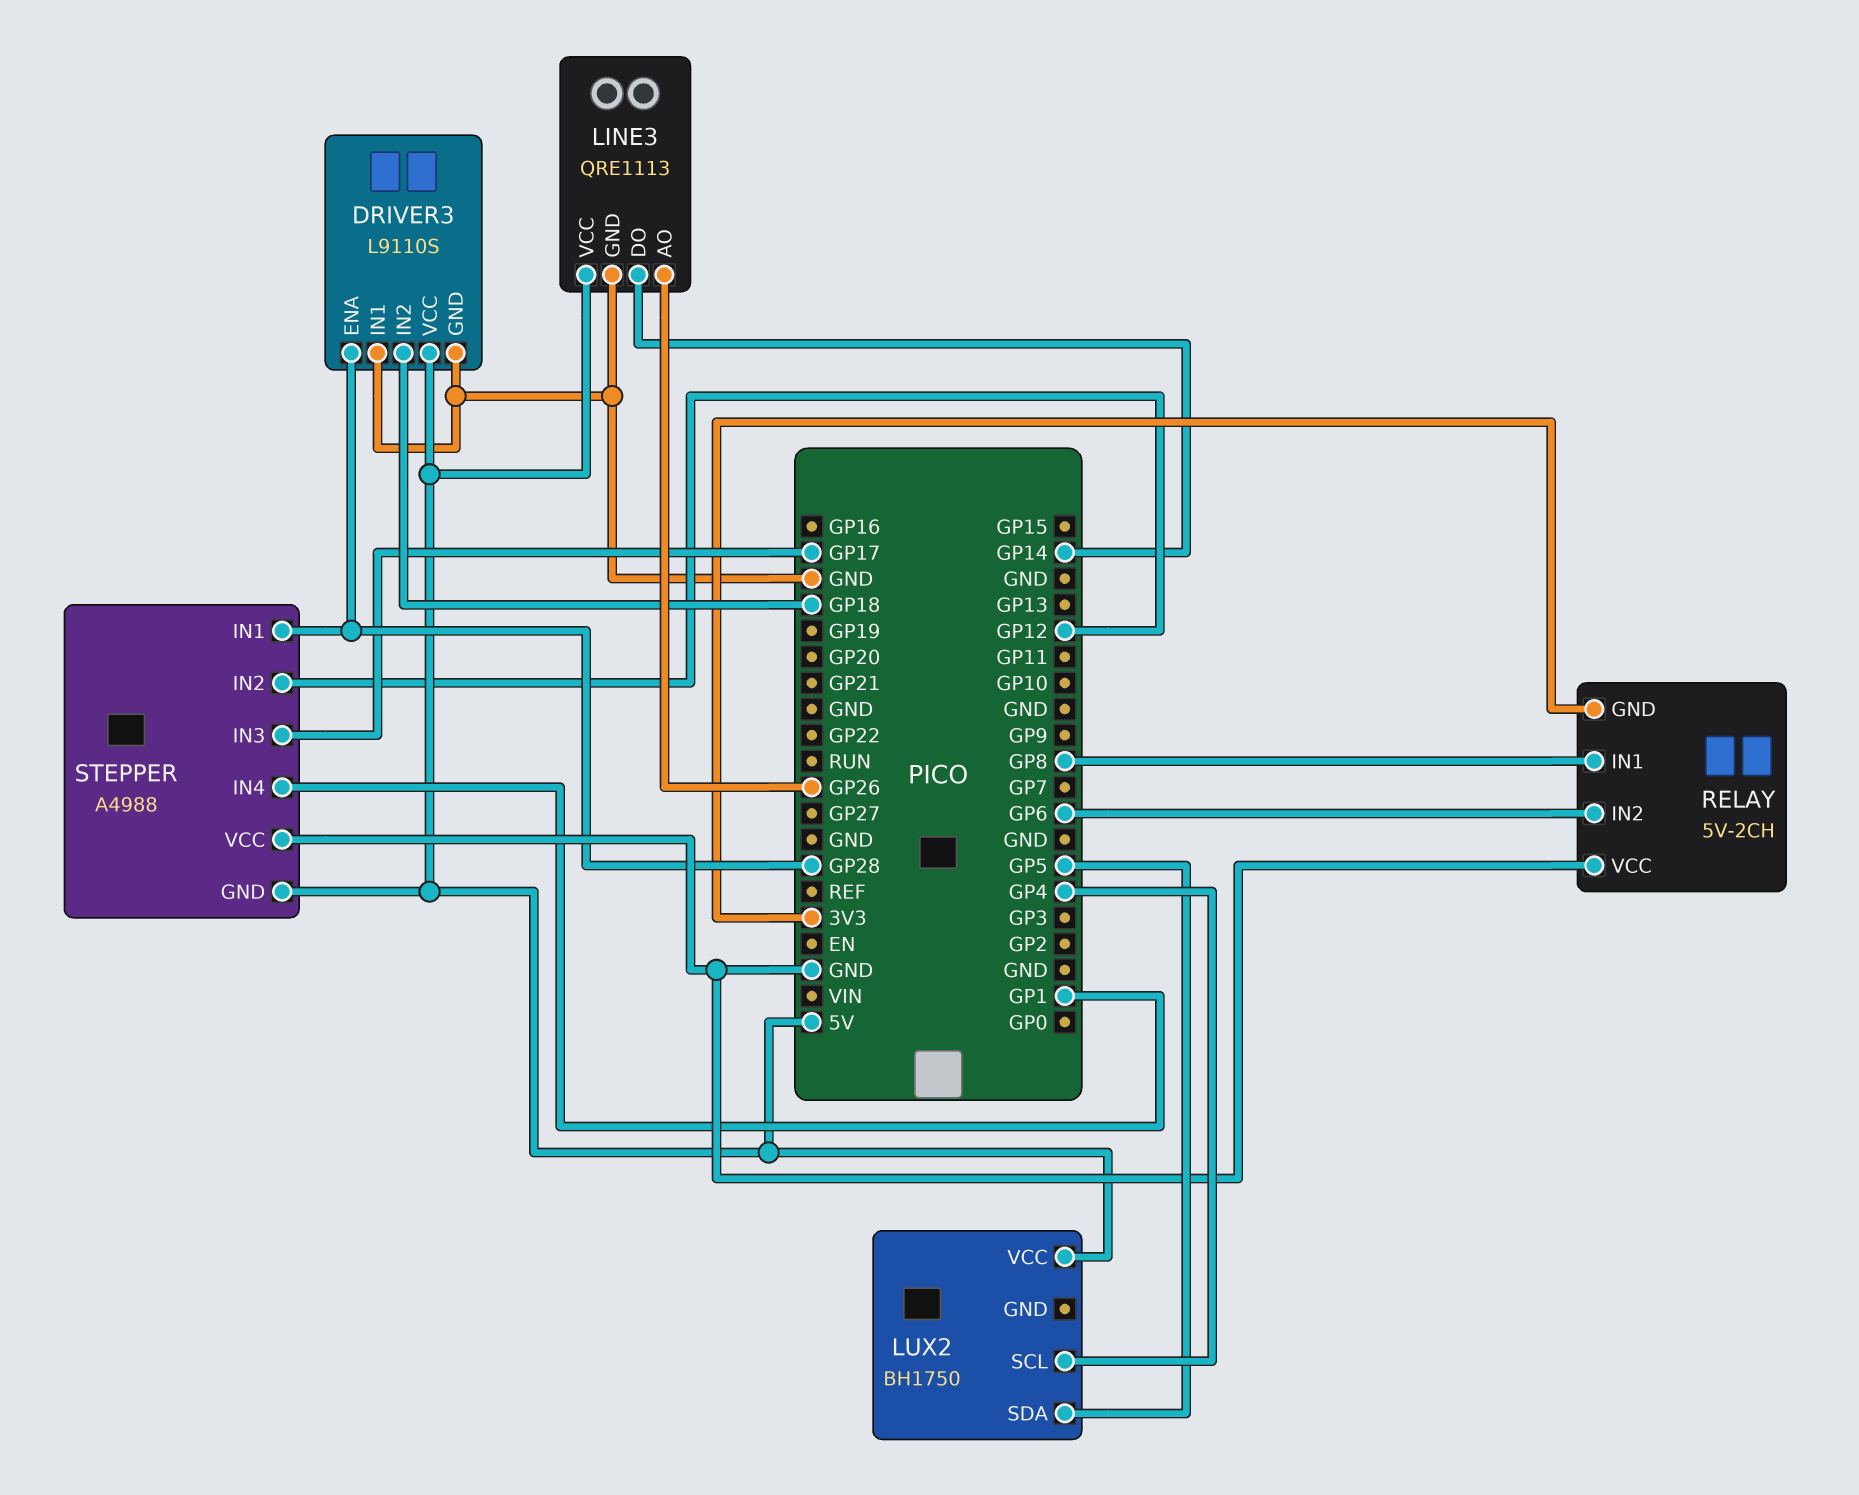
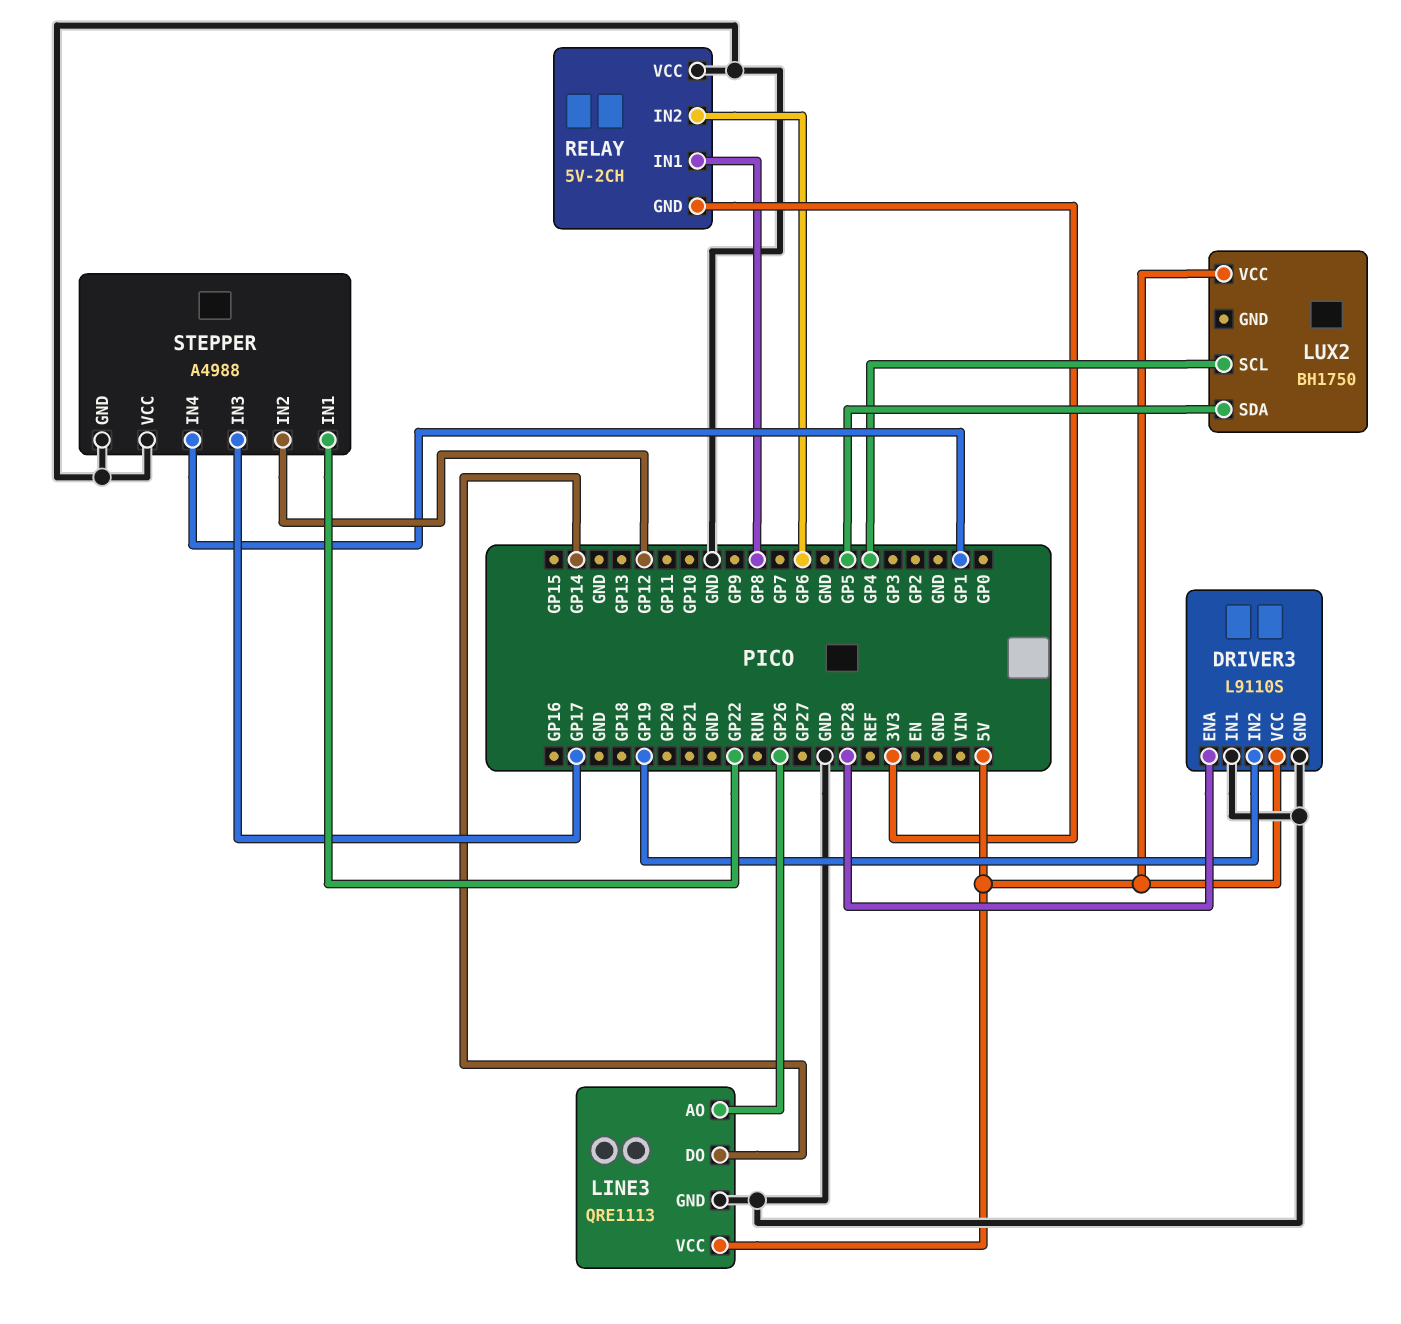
DRIVER3 pin IN2: GP18 -> GP19
STEPPER pin GND: 5V -> GND
STEPPER pin IN1: GP28 -> GP22

